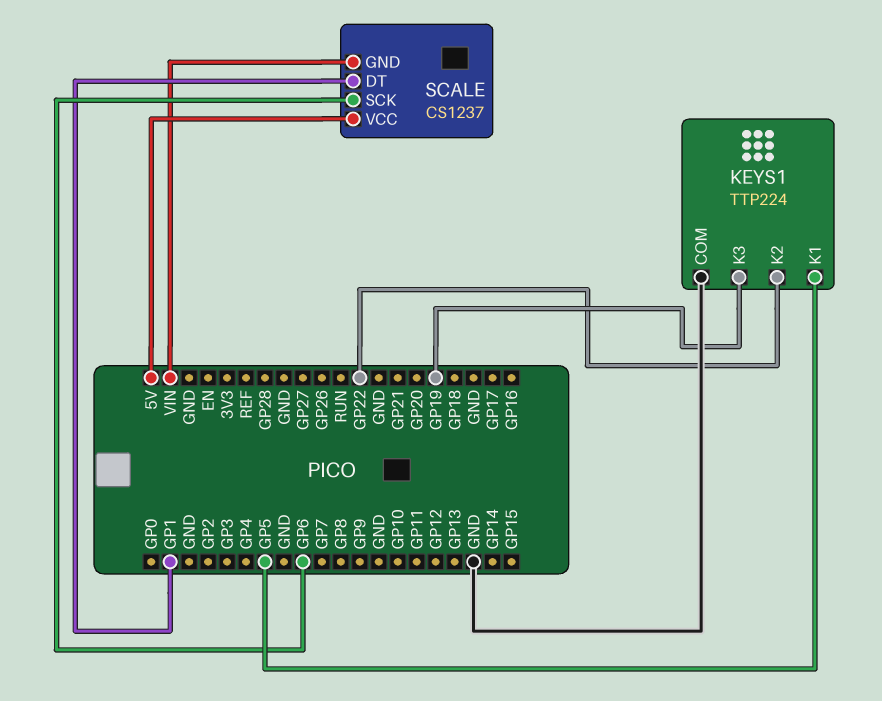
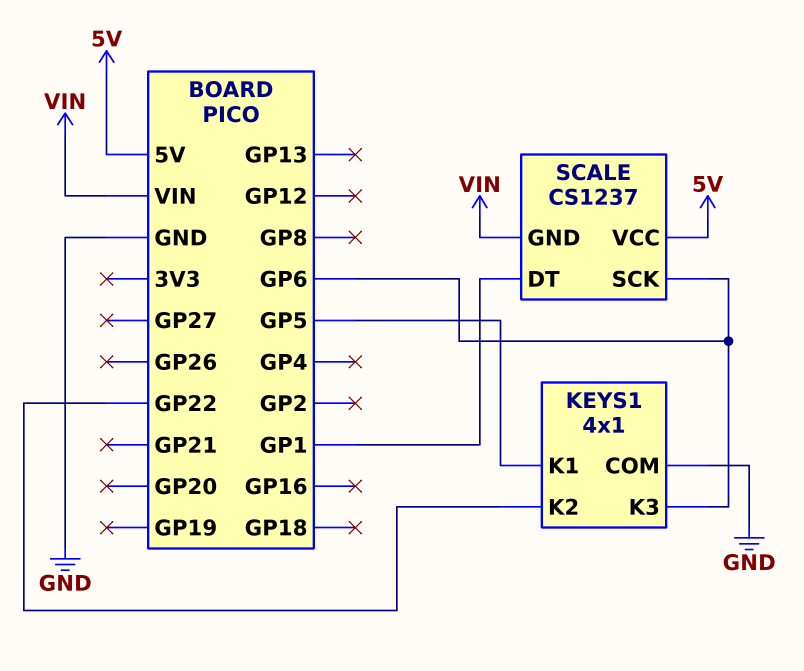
KEYS1: TTP224 -> 4x1
KEYS1 pin K3: GP19 -> GP6

